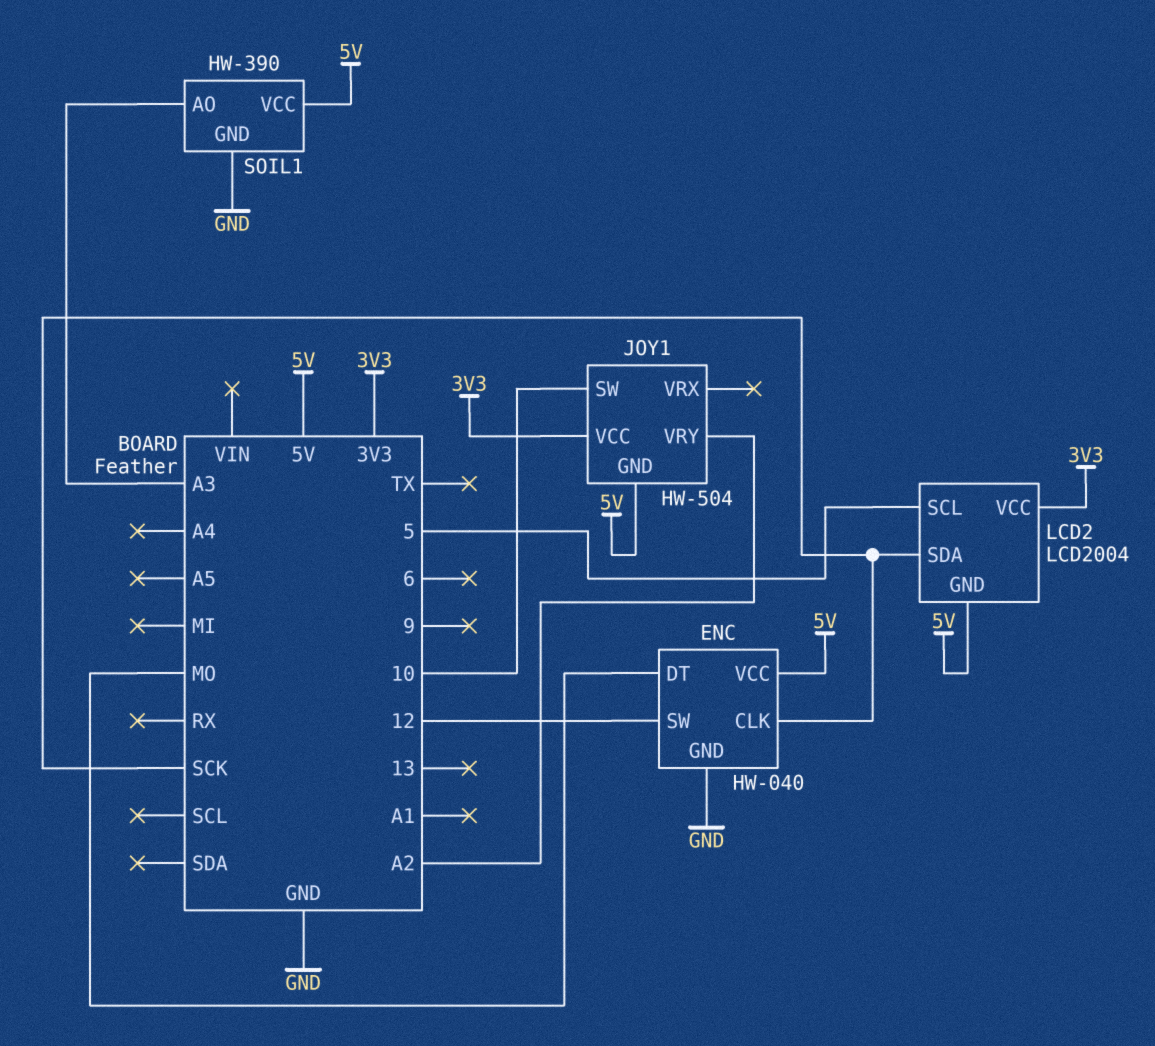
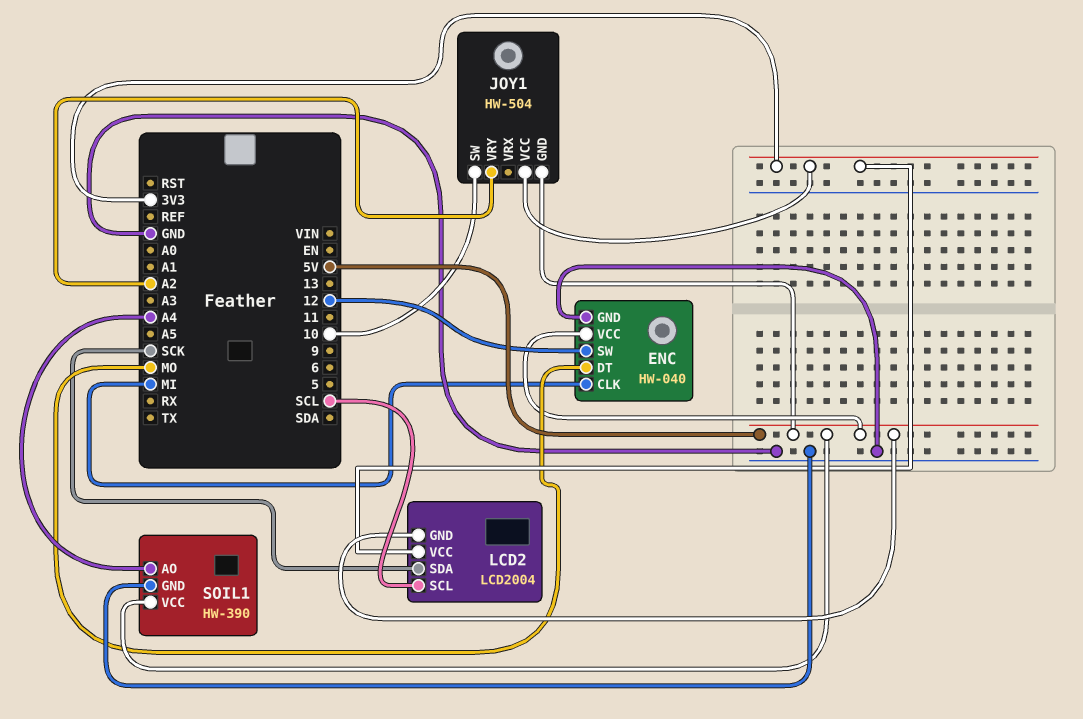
ENC pin CLK: SCK -> MI
LCD2 pin SCL: 5 -> SCL
SOIL1 pin AO: A3 -> A4

